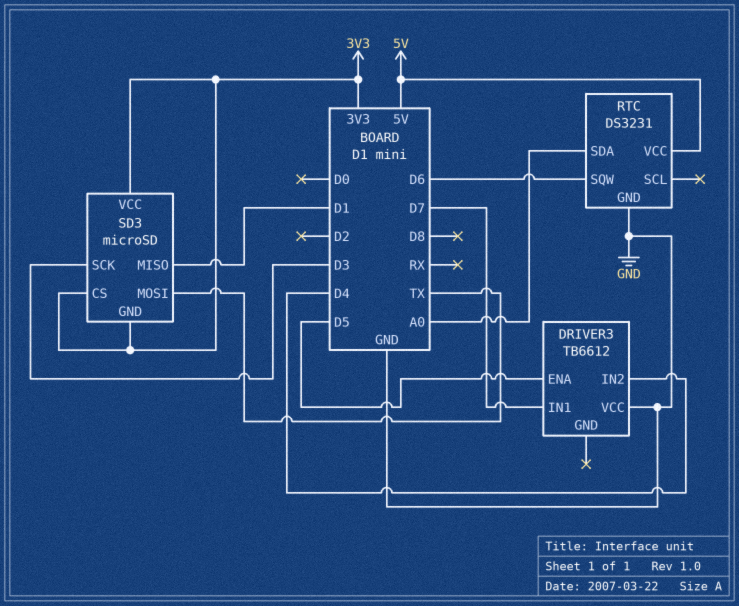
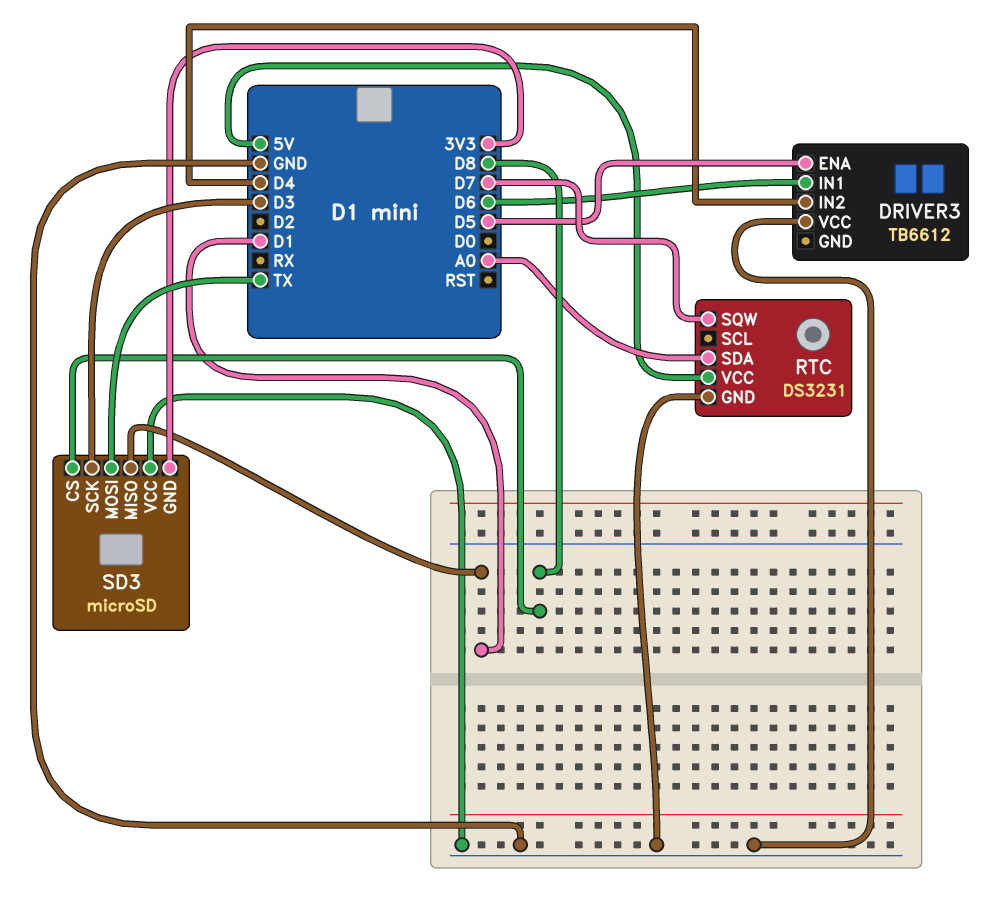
DRIVER3 pin IN1: D7 -> D6
RTC pin SQW: D6 -> D7
SD3 pin CS: 3V3 -> D8
SD3 pin VCC: 3V3 -> GND

